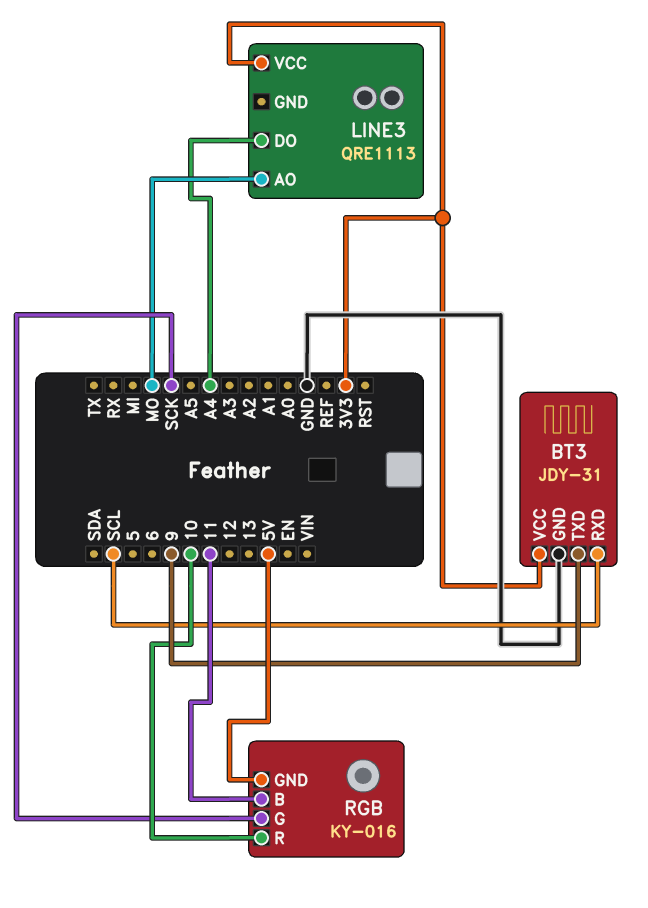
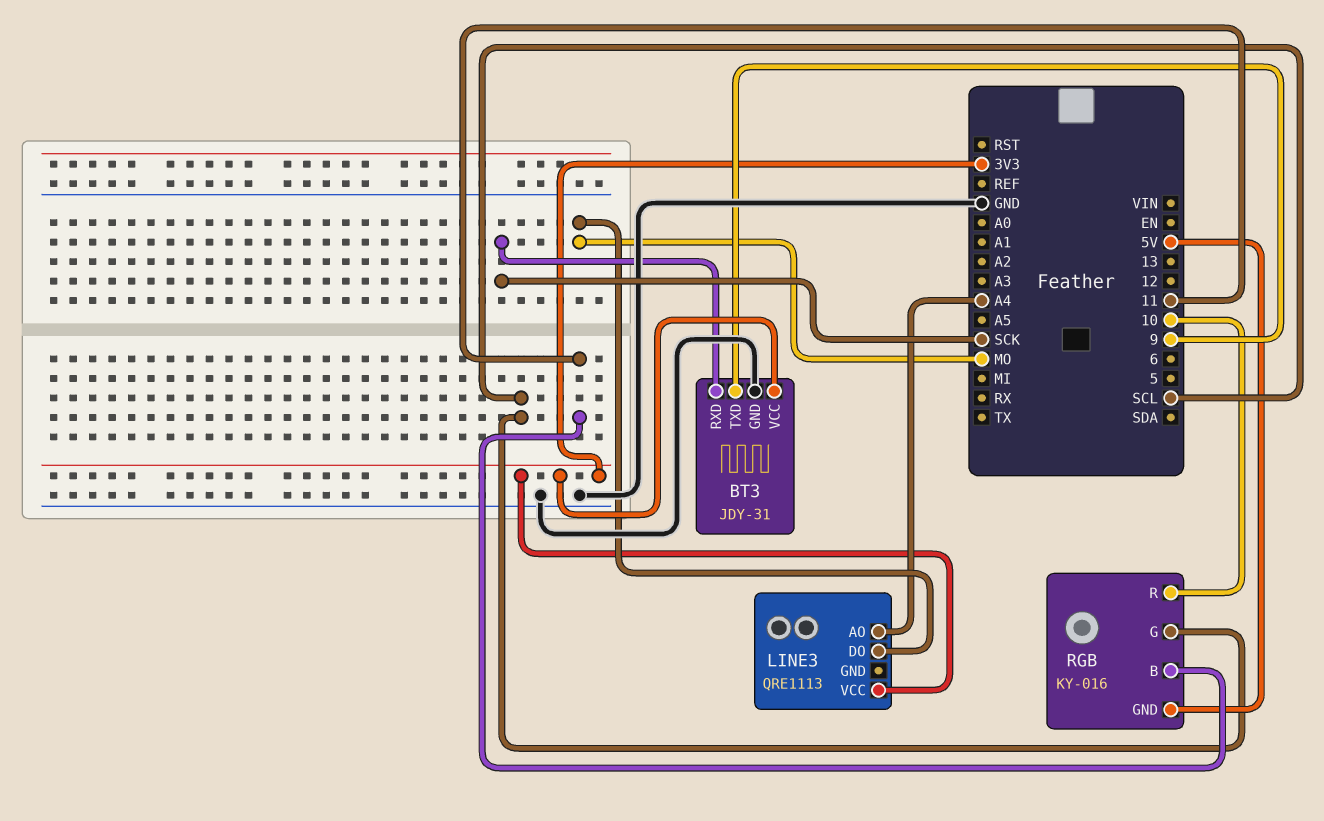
BT3 pin RXD: SCL -> SCK
LINE3 pin AO: MO -> A4
LINE3 pin DO: A4 -> MO
RGB pin G: SCK -> SCL

